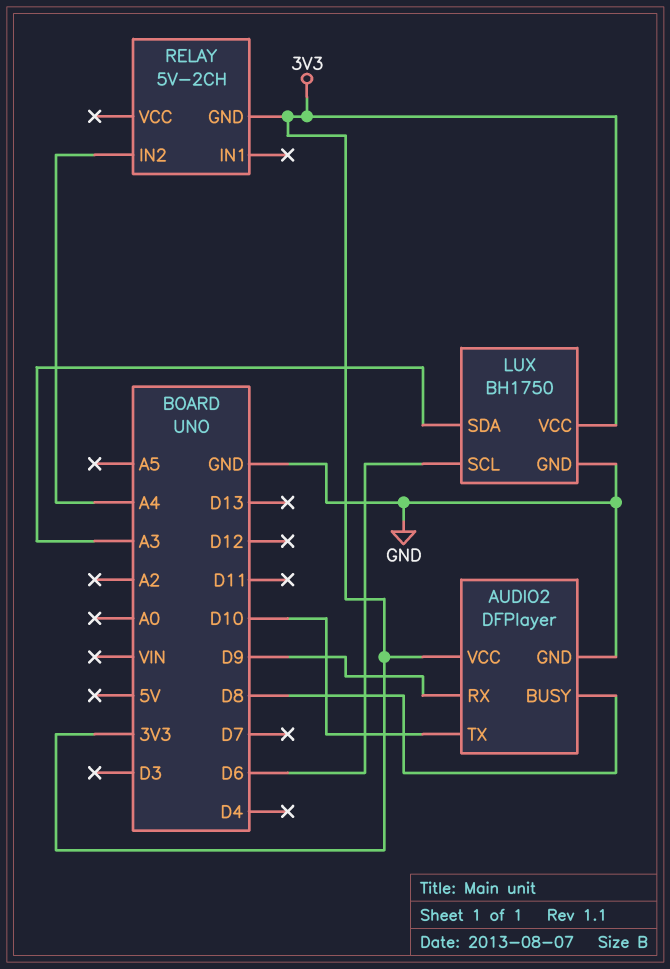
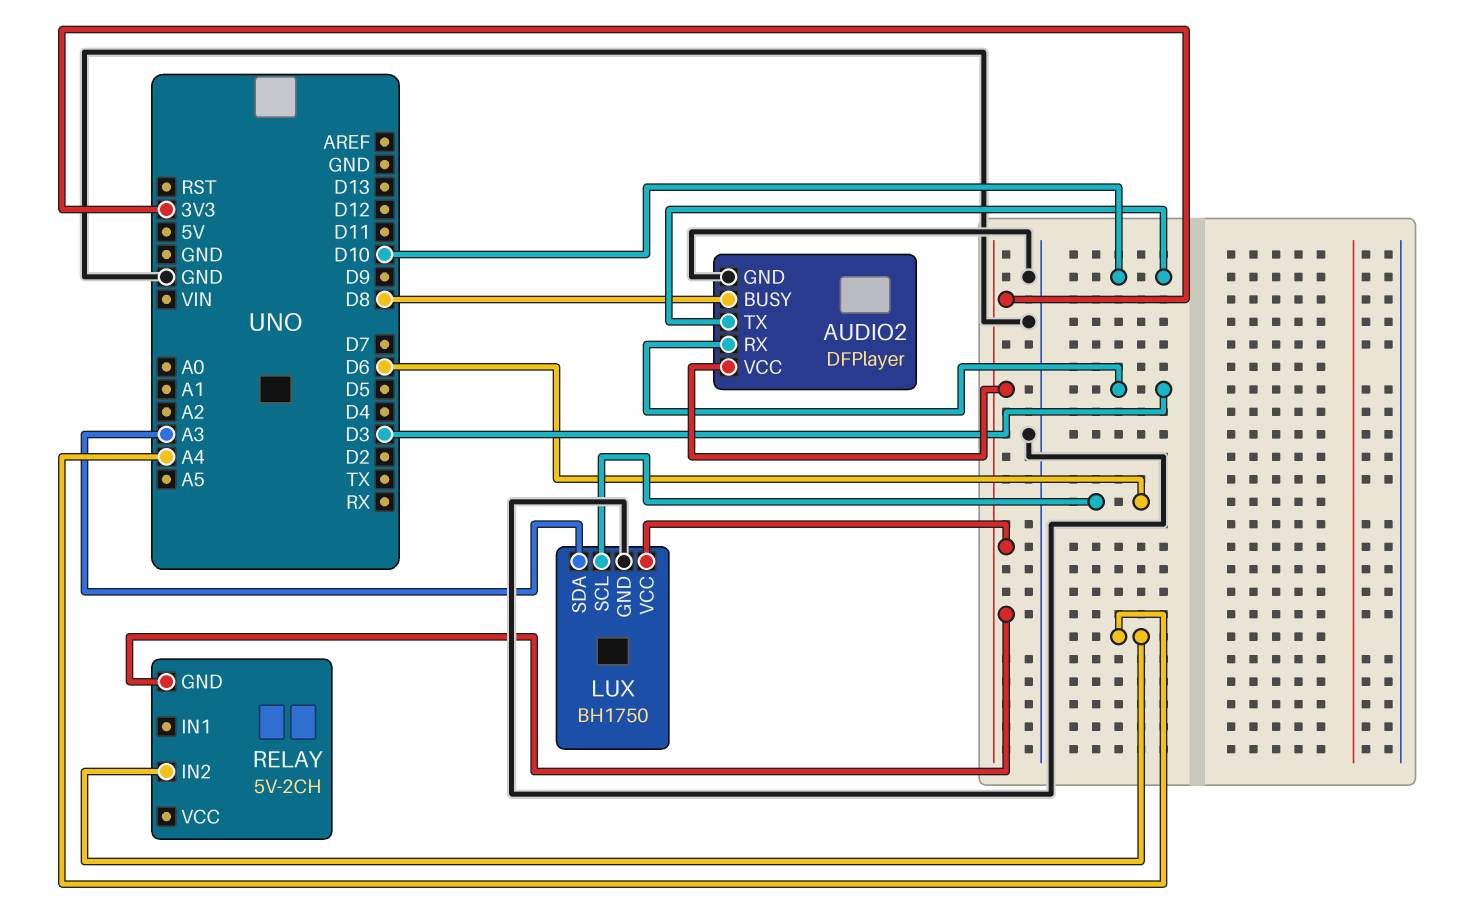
AUDIO2 pin RX: D9 -> D3

